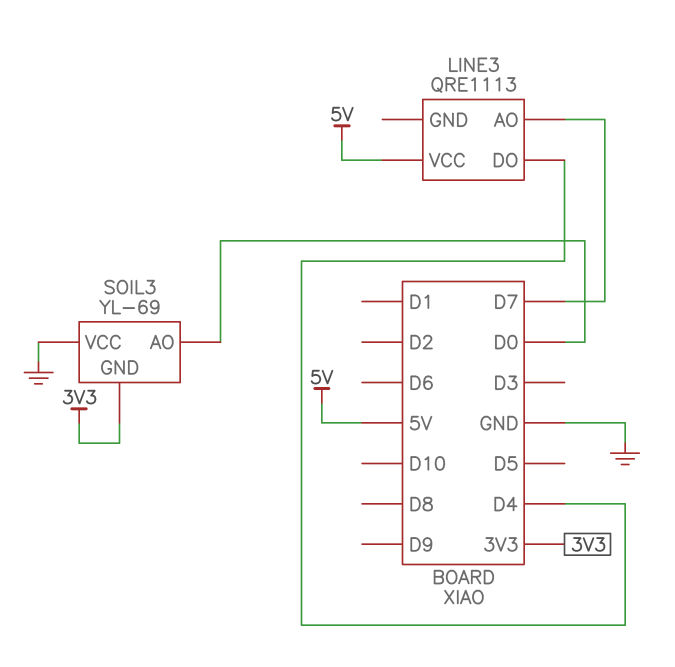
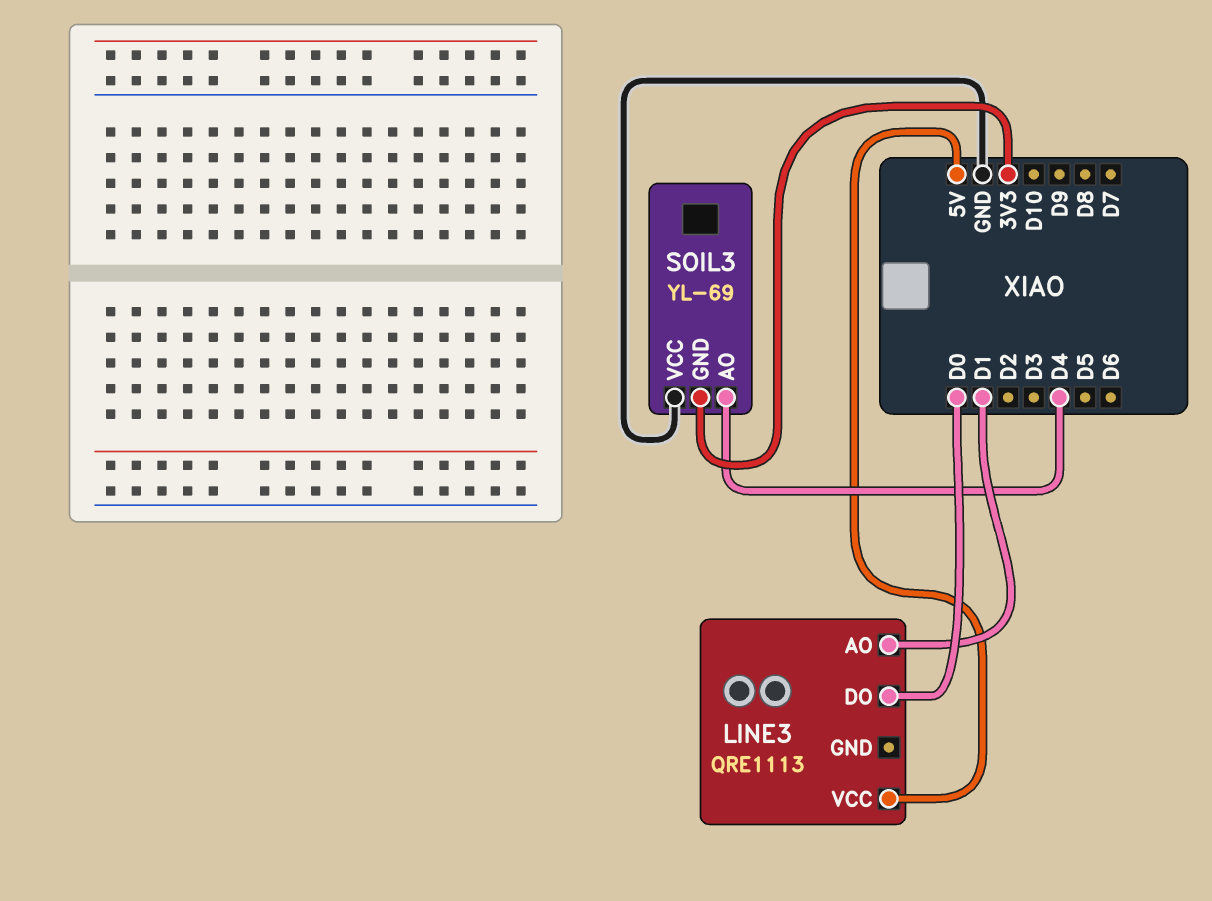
LINE3 pin AO: D7 -> D1
LINE3 pin DO: D4 -> D0
SOIL3 pin AO: D0 -> D4

